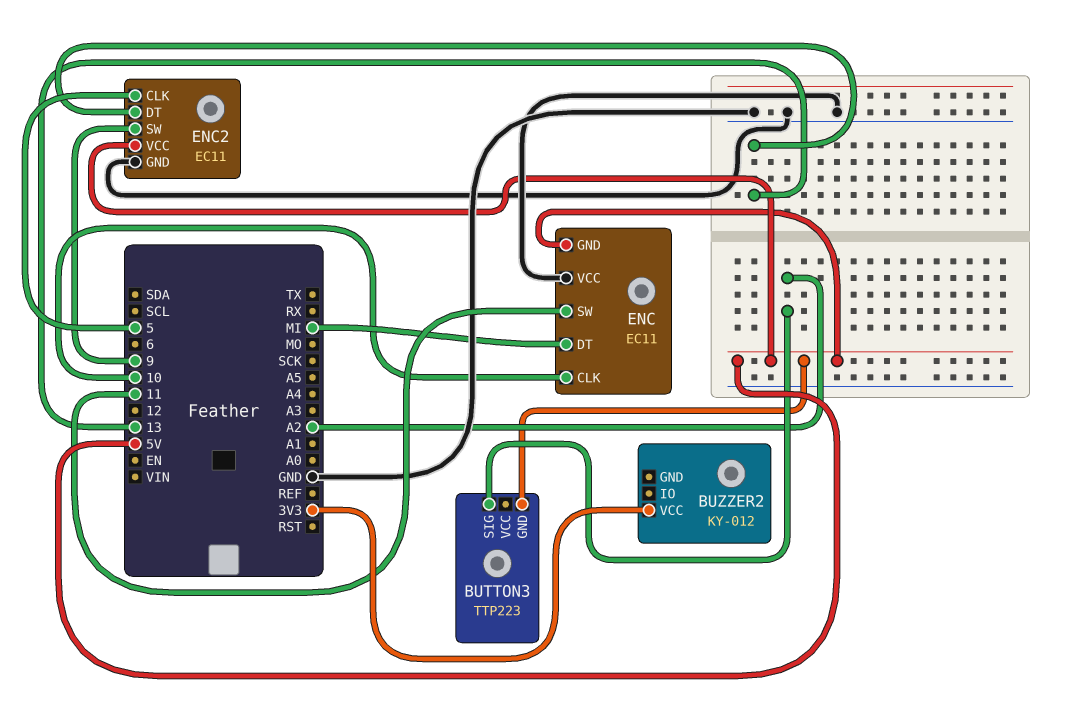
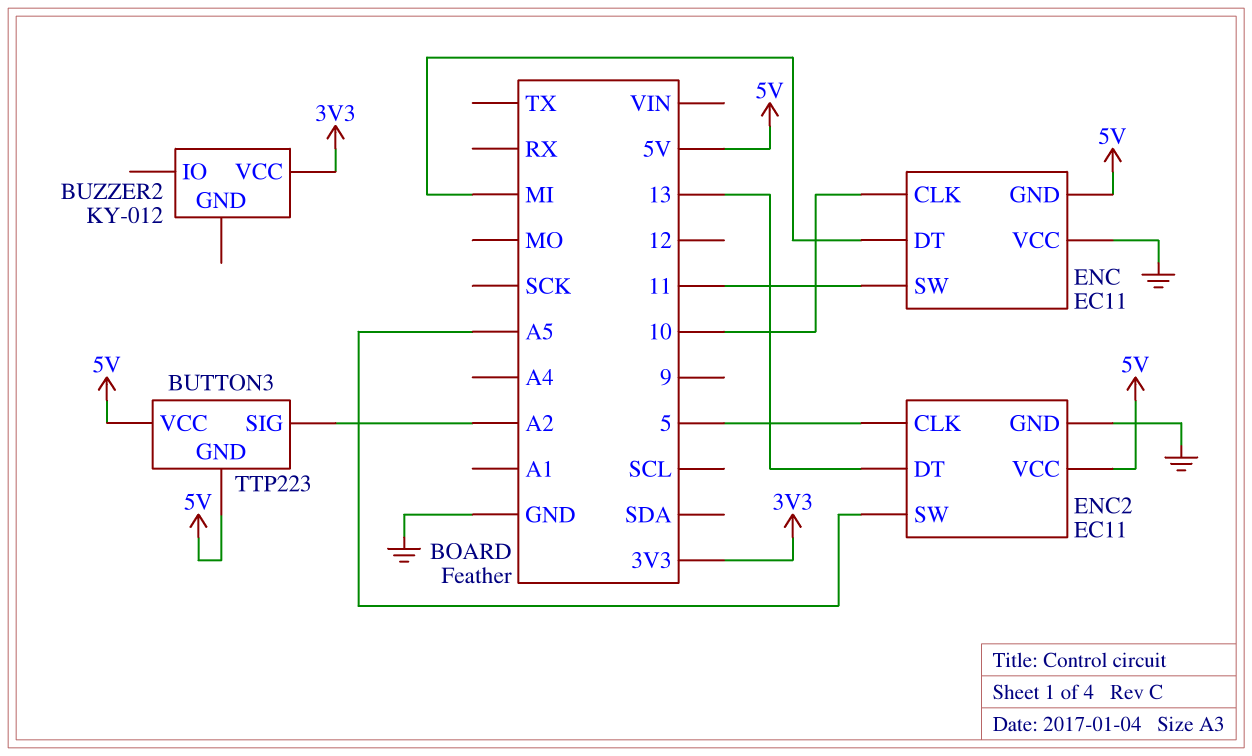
BUTTON3 pin VCC: none -> 5V
ENC2 pin SW: 9 -> A5

